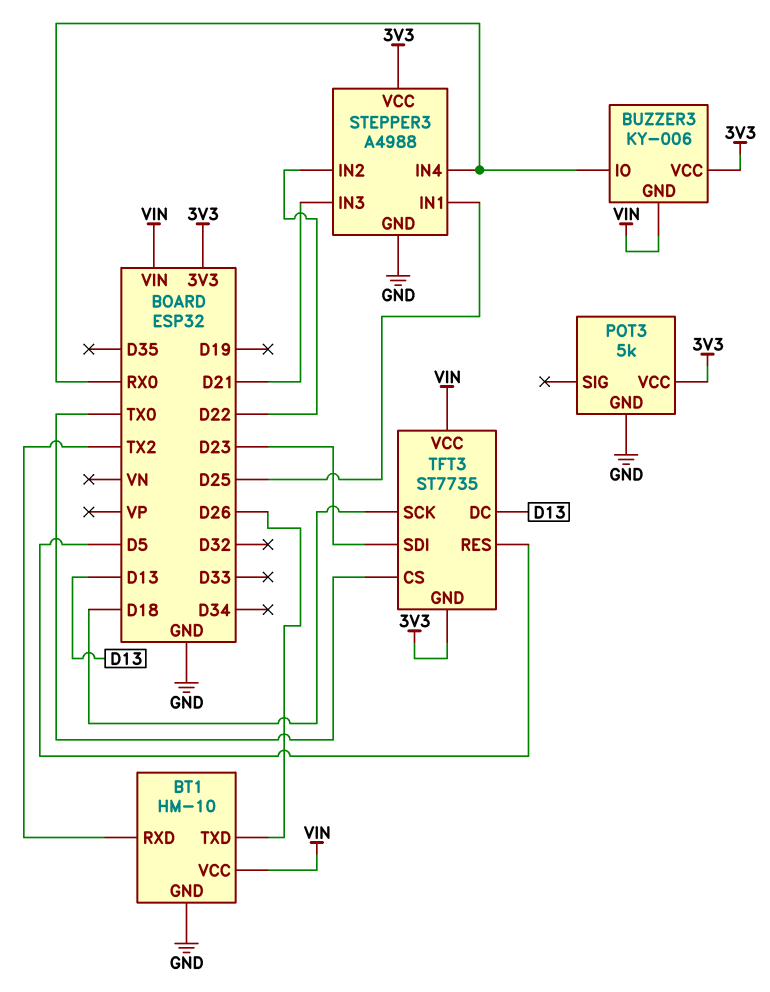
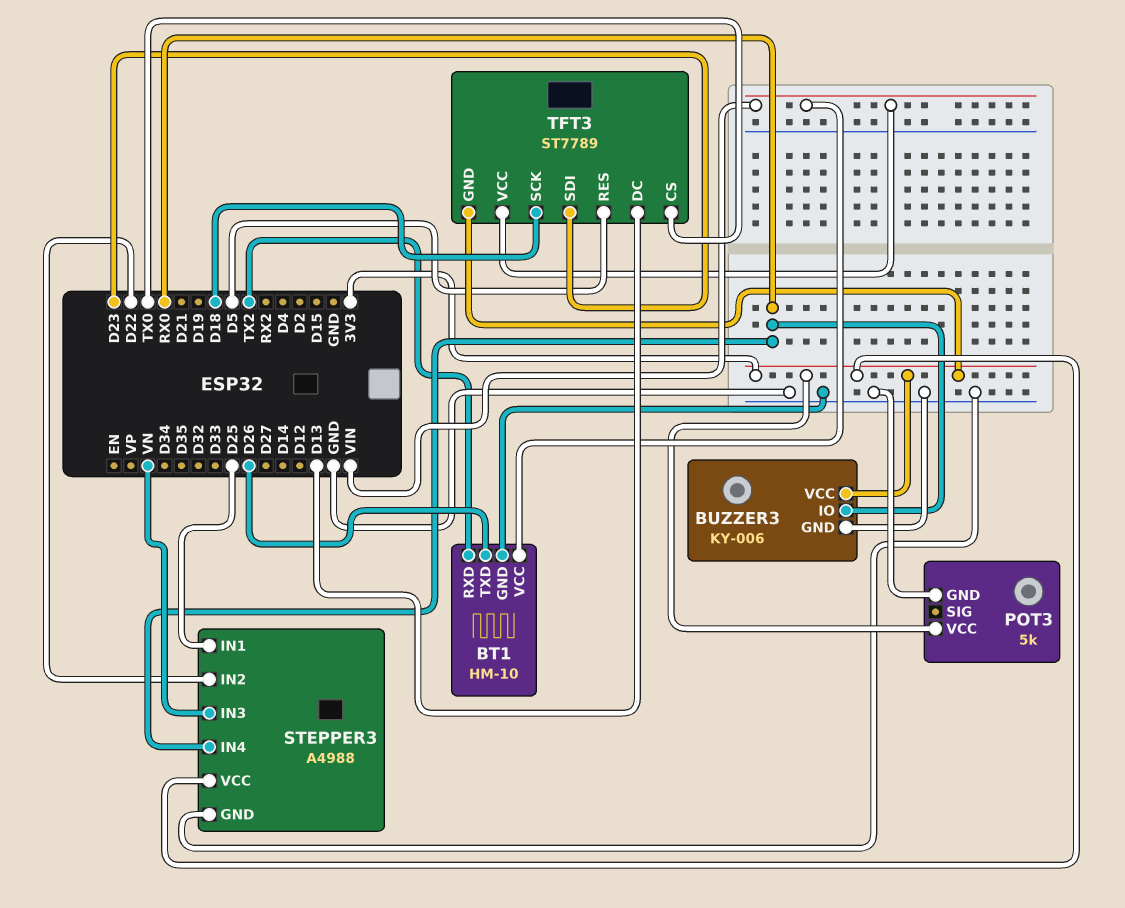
BUZZER3 pin GND: VIN -> GND
STEPPER3 pin IN3: D21 -> VN
TFT3: ST7735 -> ST7789

